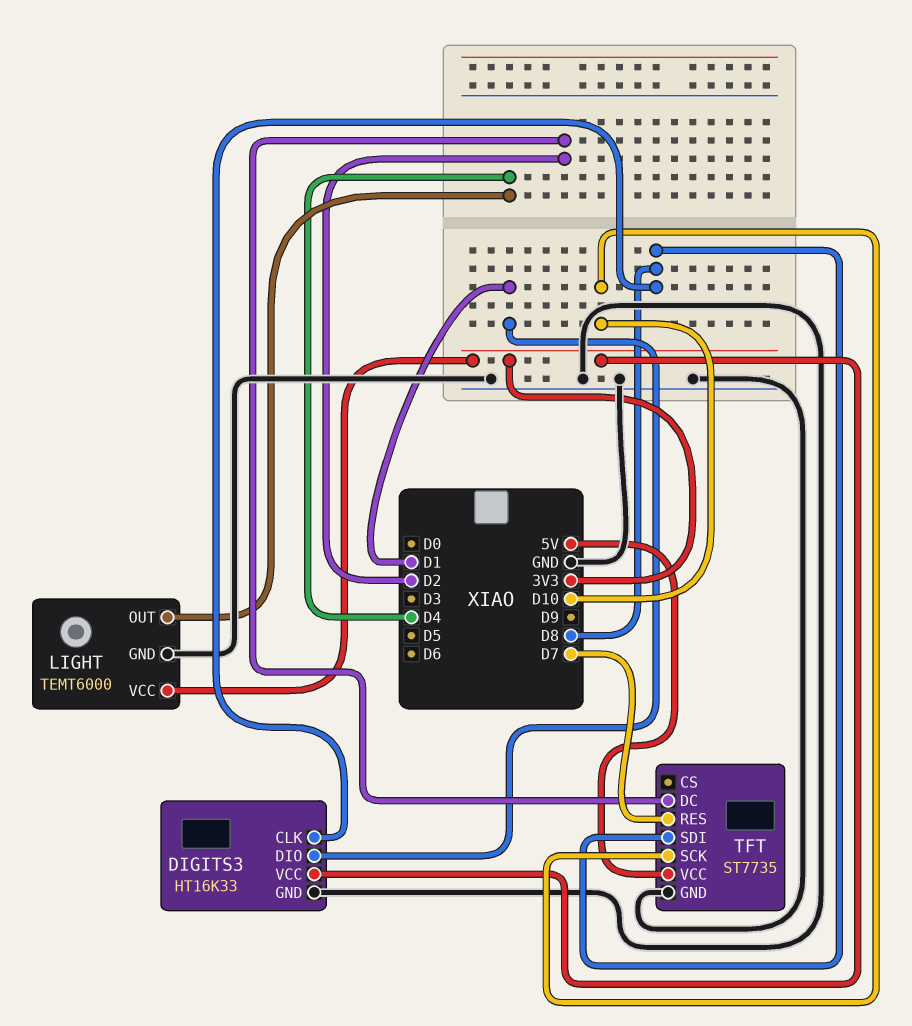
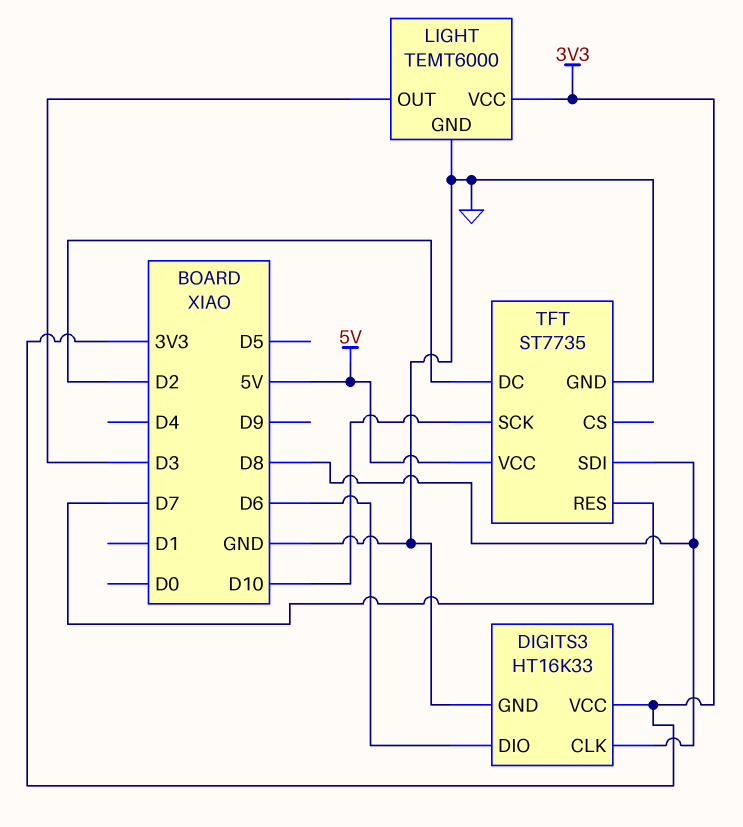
DIGITS3 pin DIO: D1 -> D6
LIGHT pin OUT: D4 -> D3

